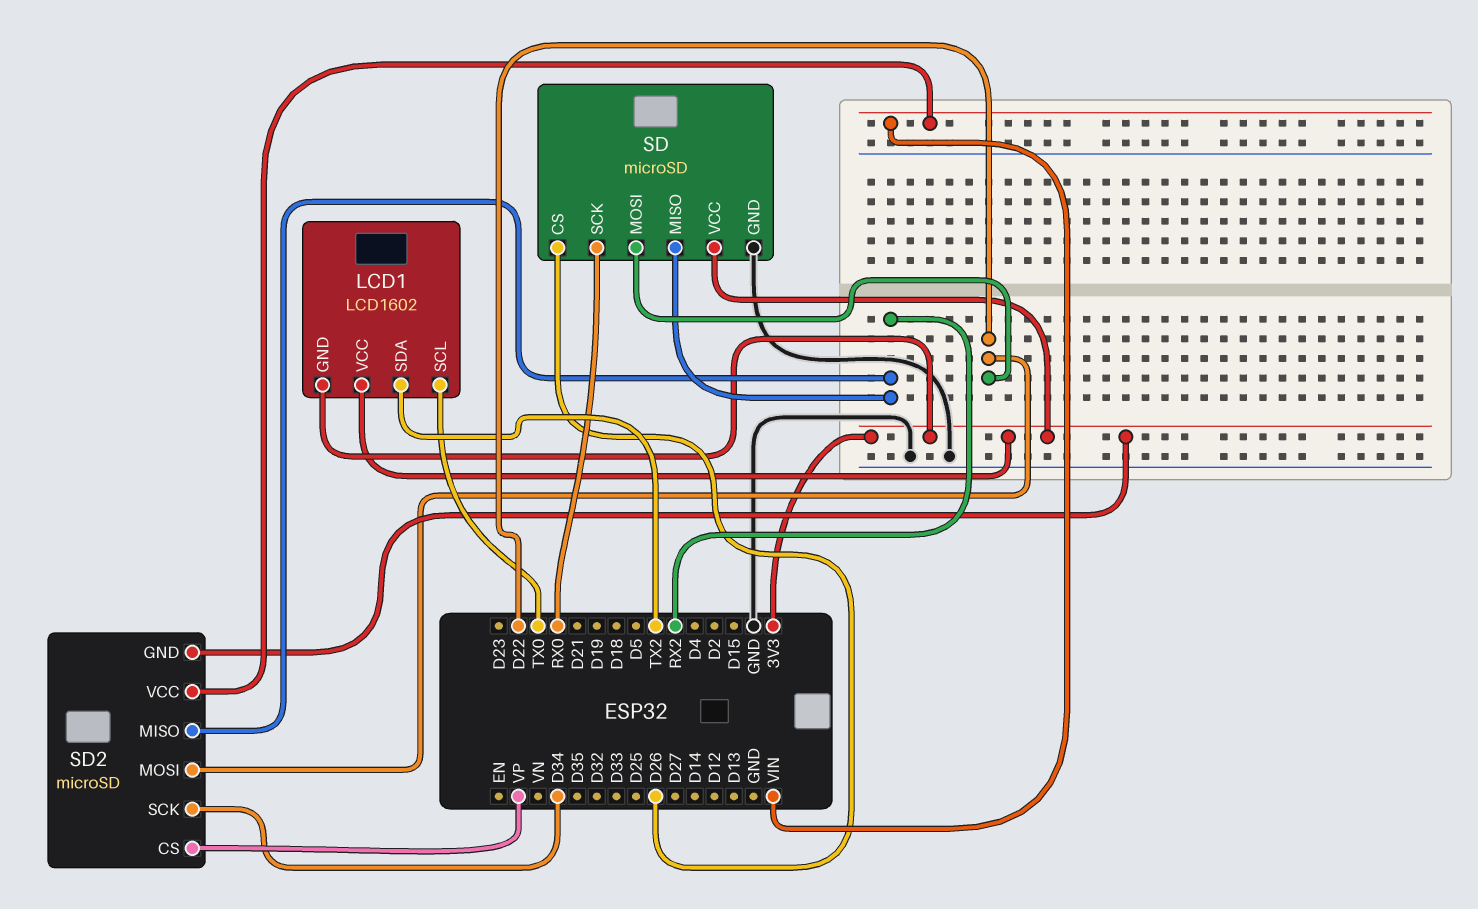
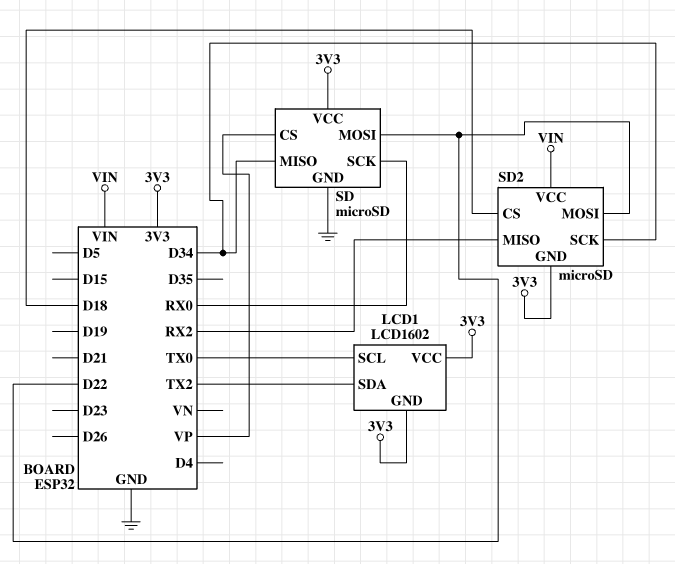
SD pin CS: D26 -> VP
SD pin MISO: RX2 -> D34
SD2 pin CS: VP -> D18

